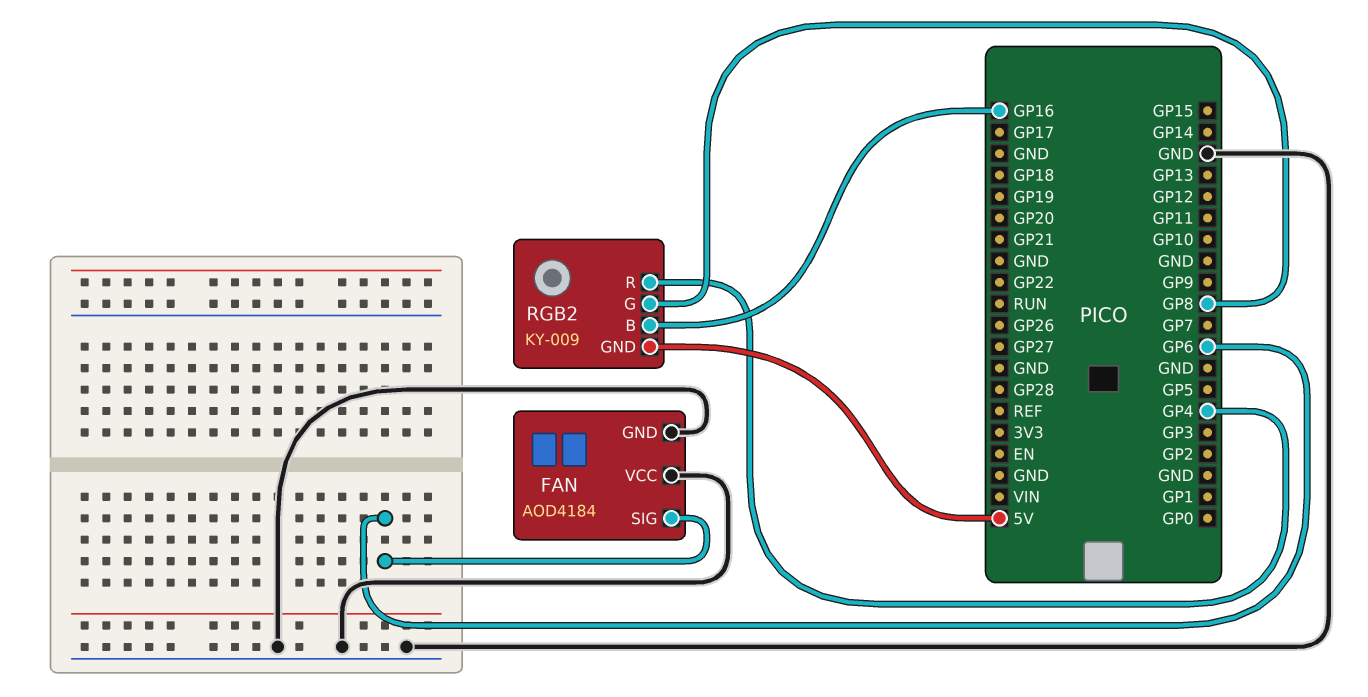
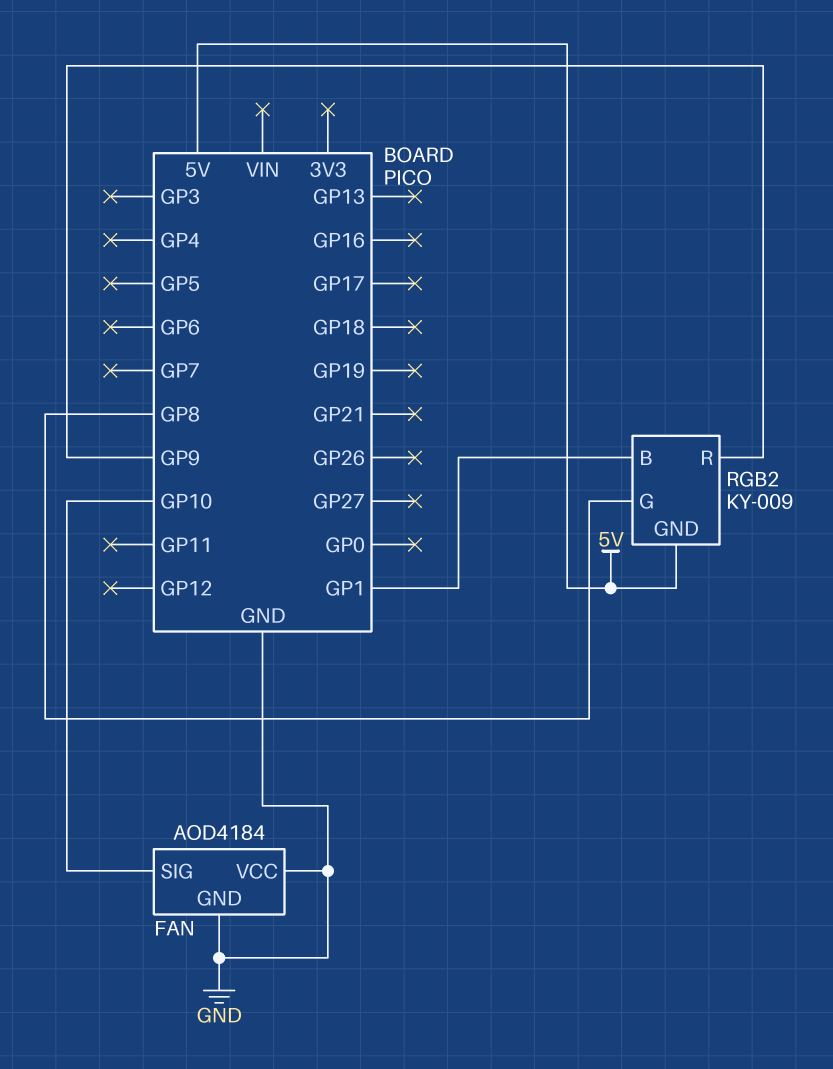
FAN pin SIG: GP6 -> GP10
RGB2 pin B: GP16 -> GP1
RGB2 pin R: GP4 -> GP9

